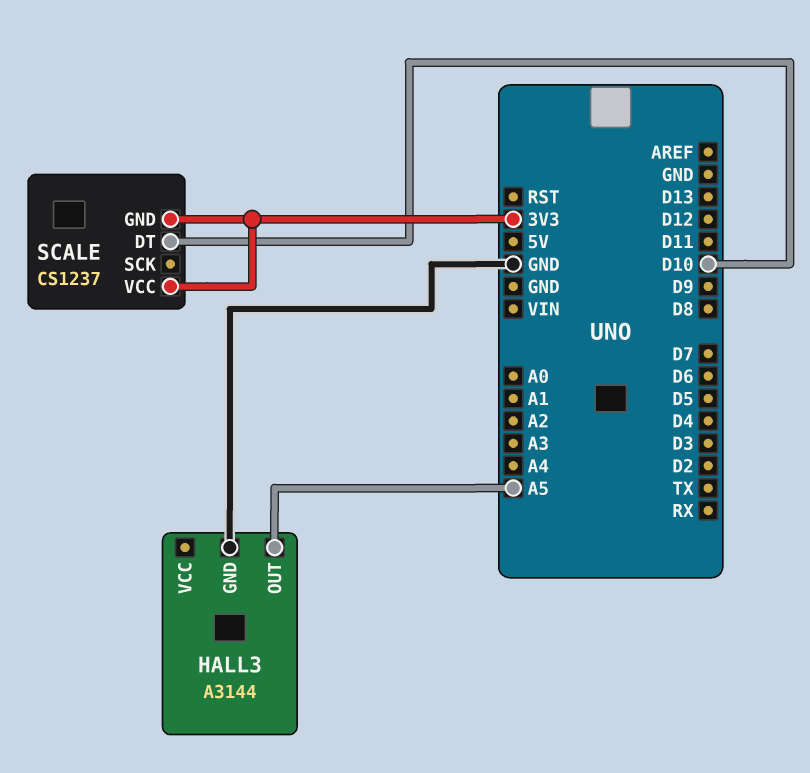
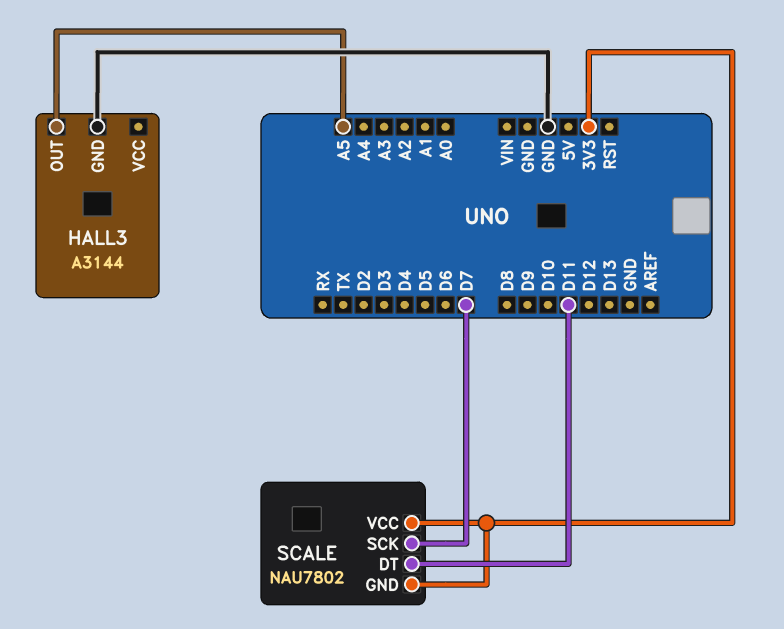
SCALE: CS1237 -> NAU7802
SCALE pin DT: D10 -> D11
SCALE pin SCK: none -> D7

